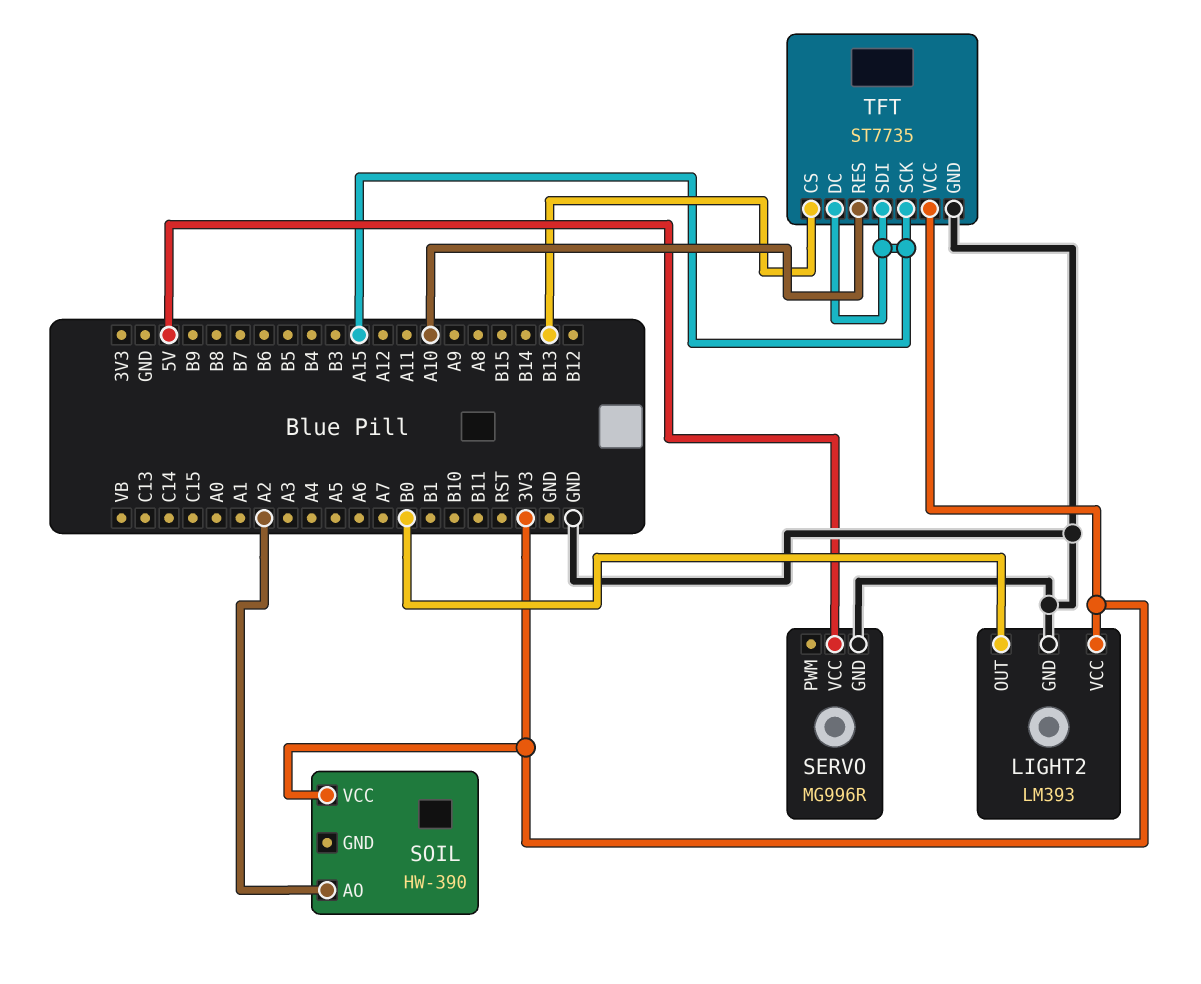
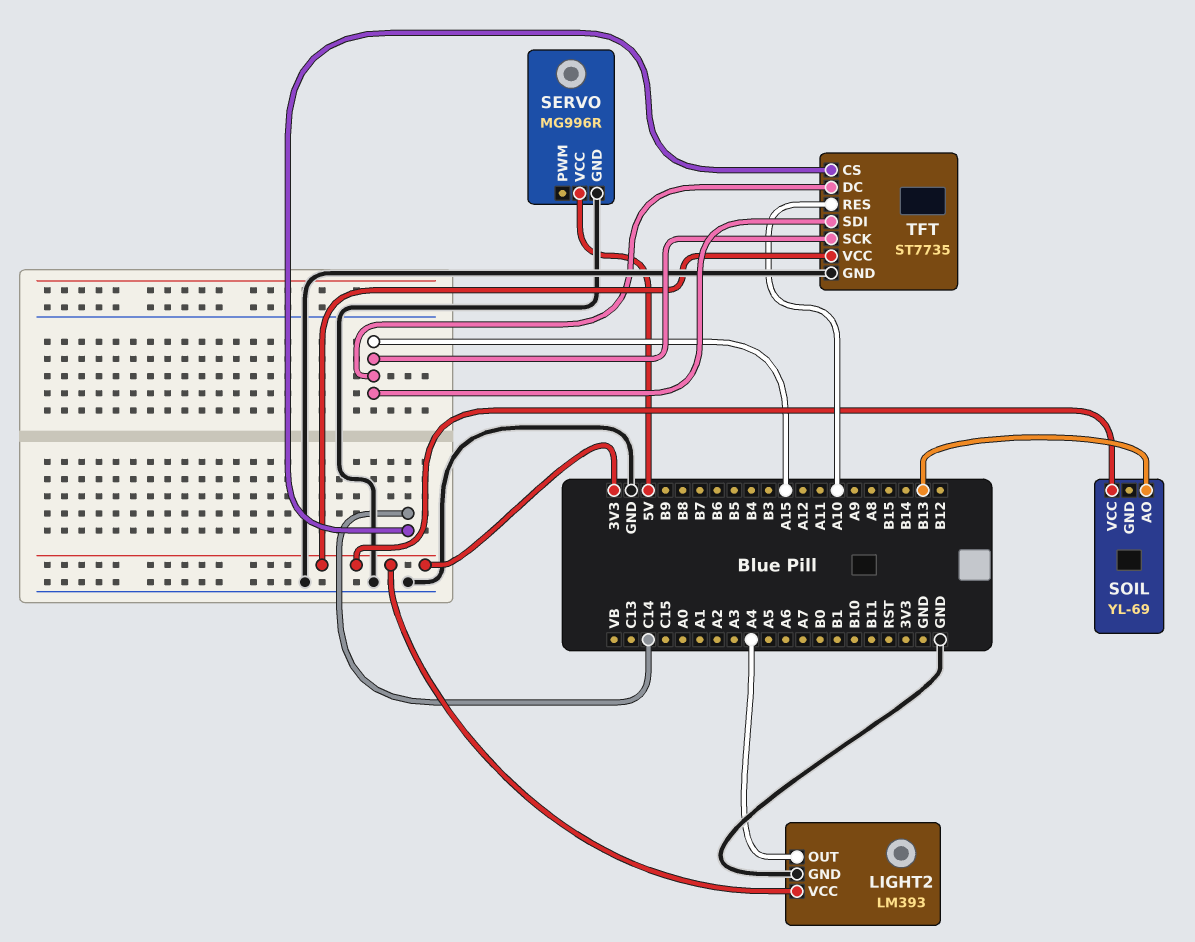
LIGHT2 pin OUT: B0 -> A4
SOIL: HW-390 -> YL-69
SOIL pin AO: A2 -> B13
TFT pin CS: B13 -> C14

